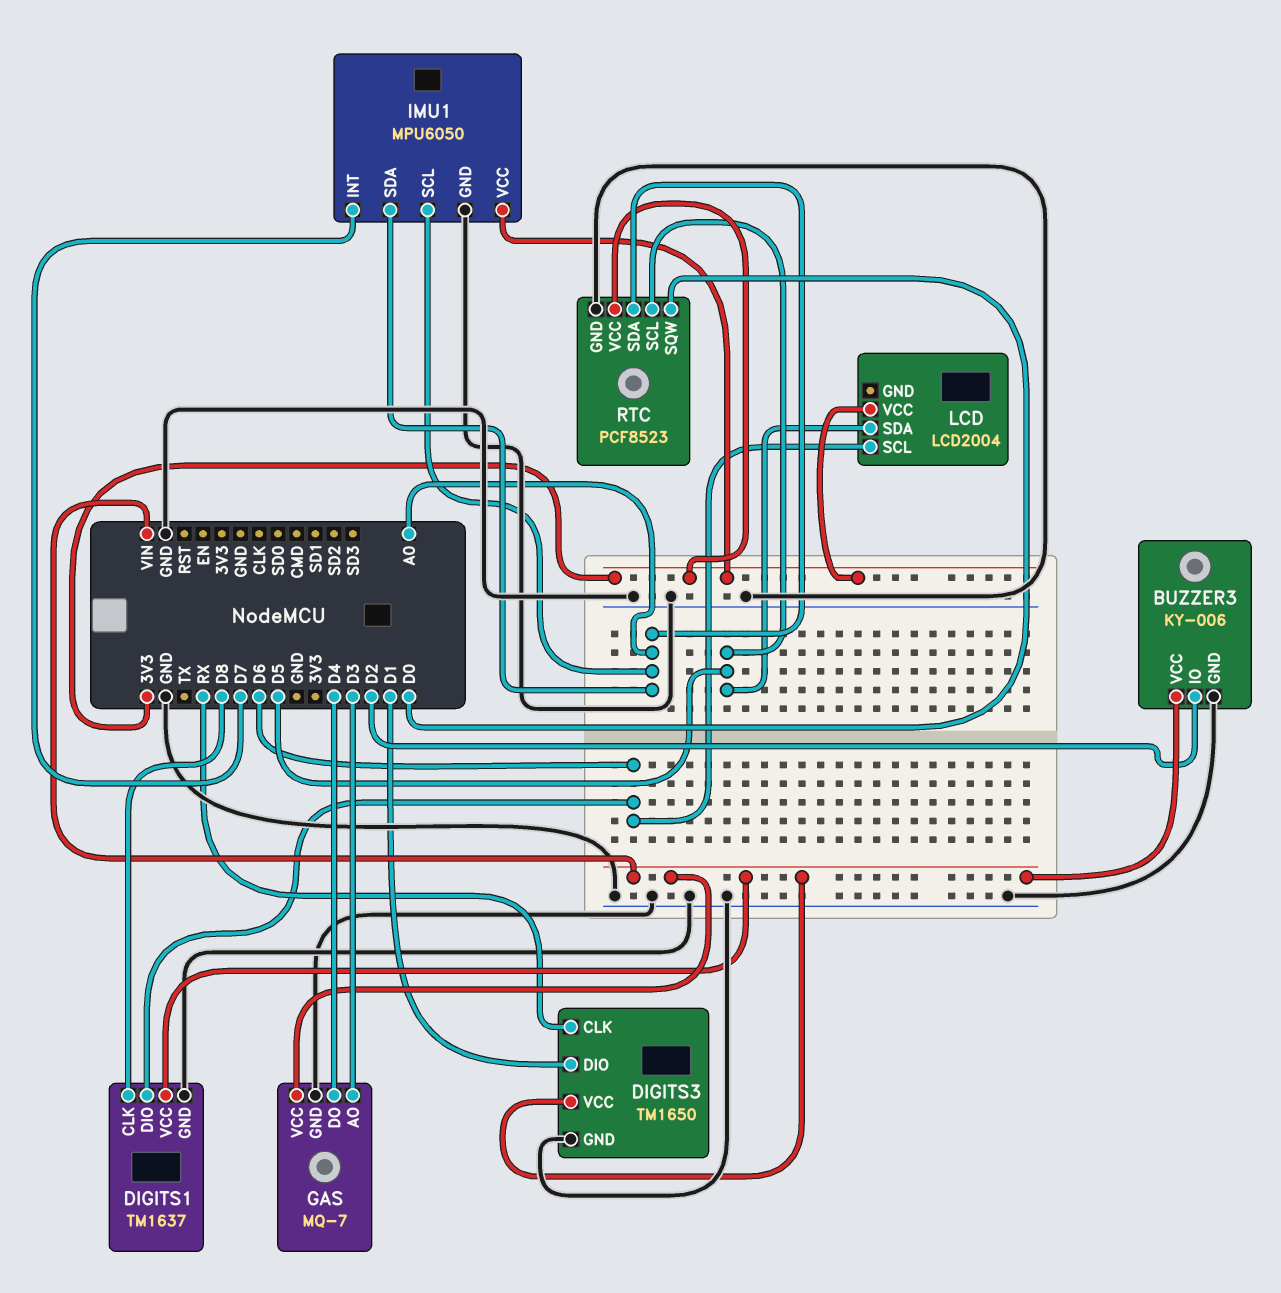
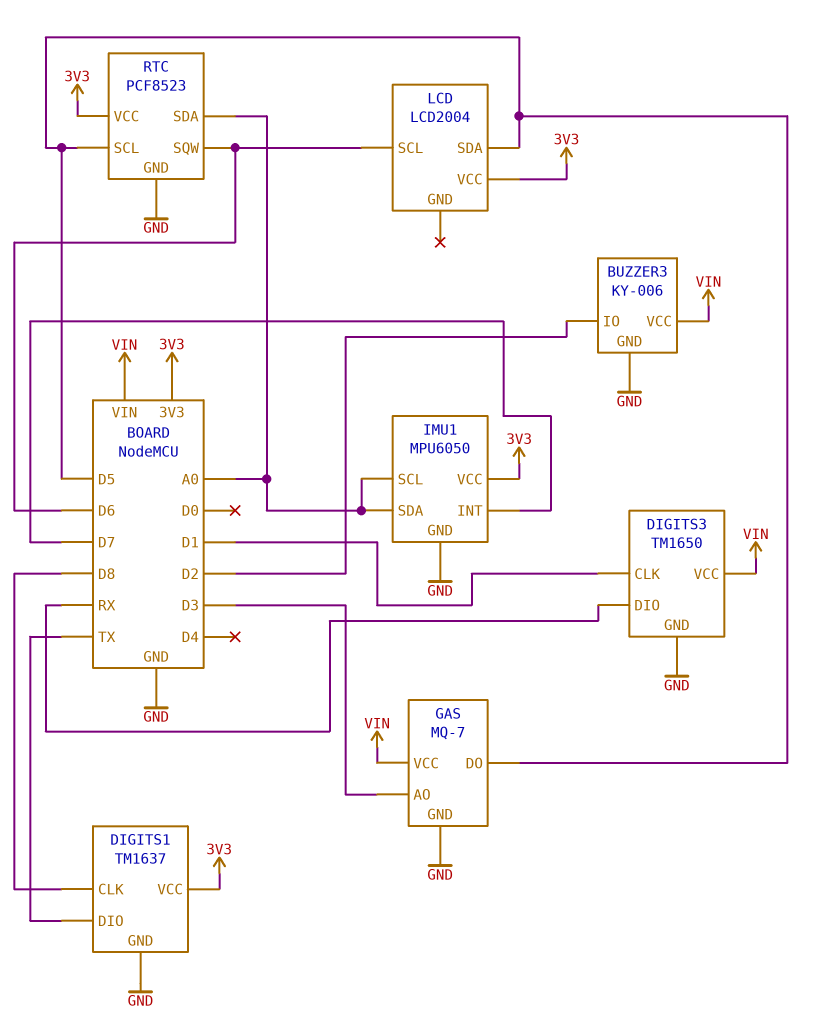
DIGITS1 pin DIO: D6 -> TX
DIGITS1 pin VCC: VIN -> 3V3
DIGITS3 pin CLK: RX -> D1
DIGITS3 pin DIO: D1 -> RX
GAS pin DO: D4 -> D5
RTC pin SQW: D0 -> D6

